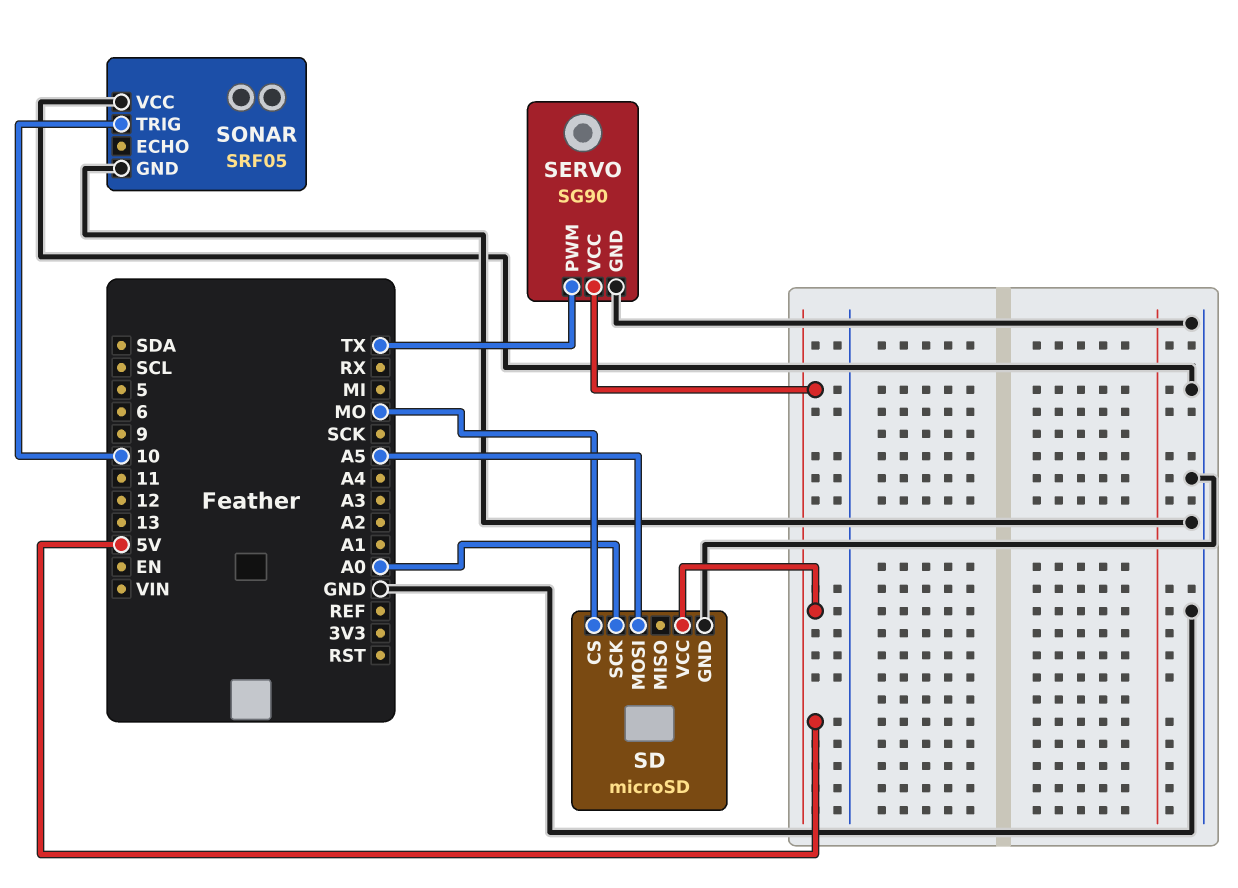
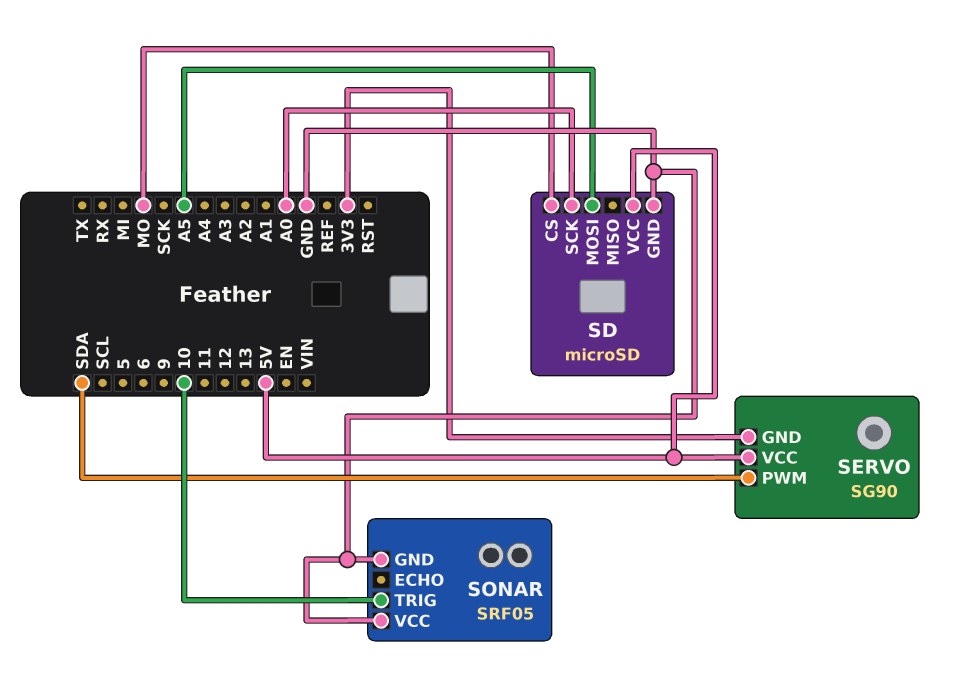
SERVO pin GND: GND -> 3V3
SERVO pin PWM: TX -> SDA

